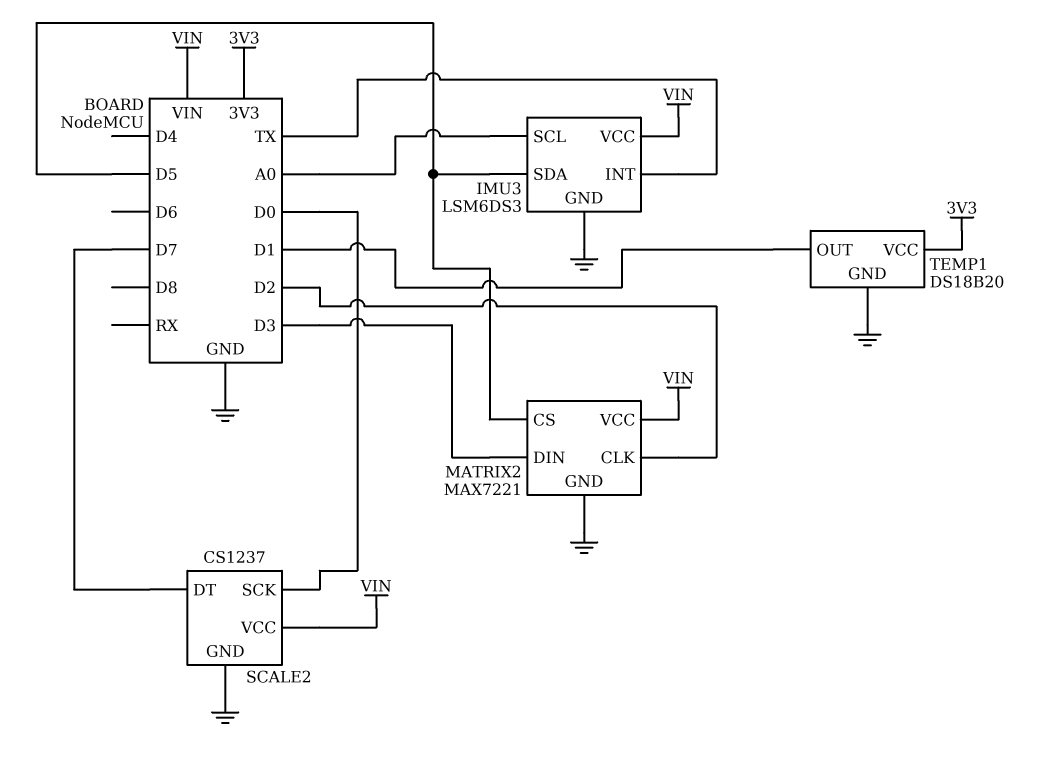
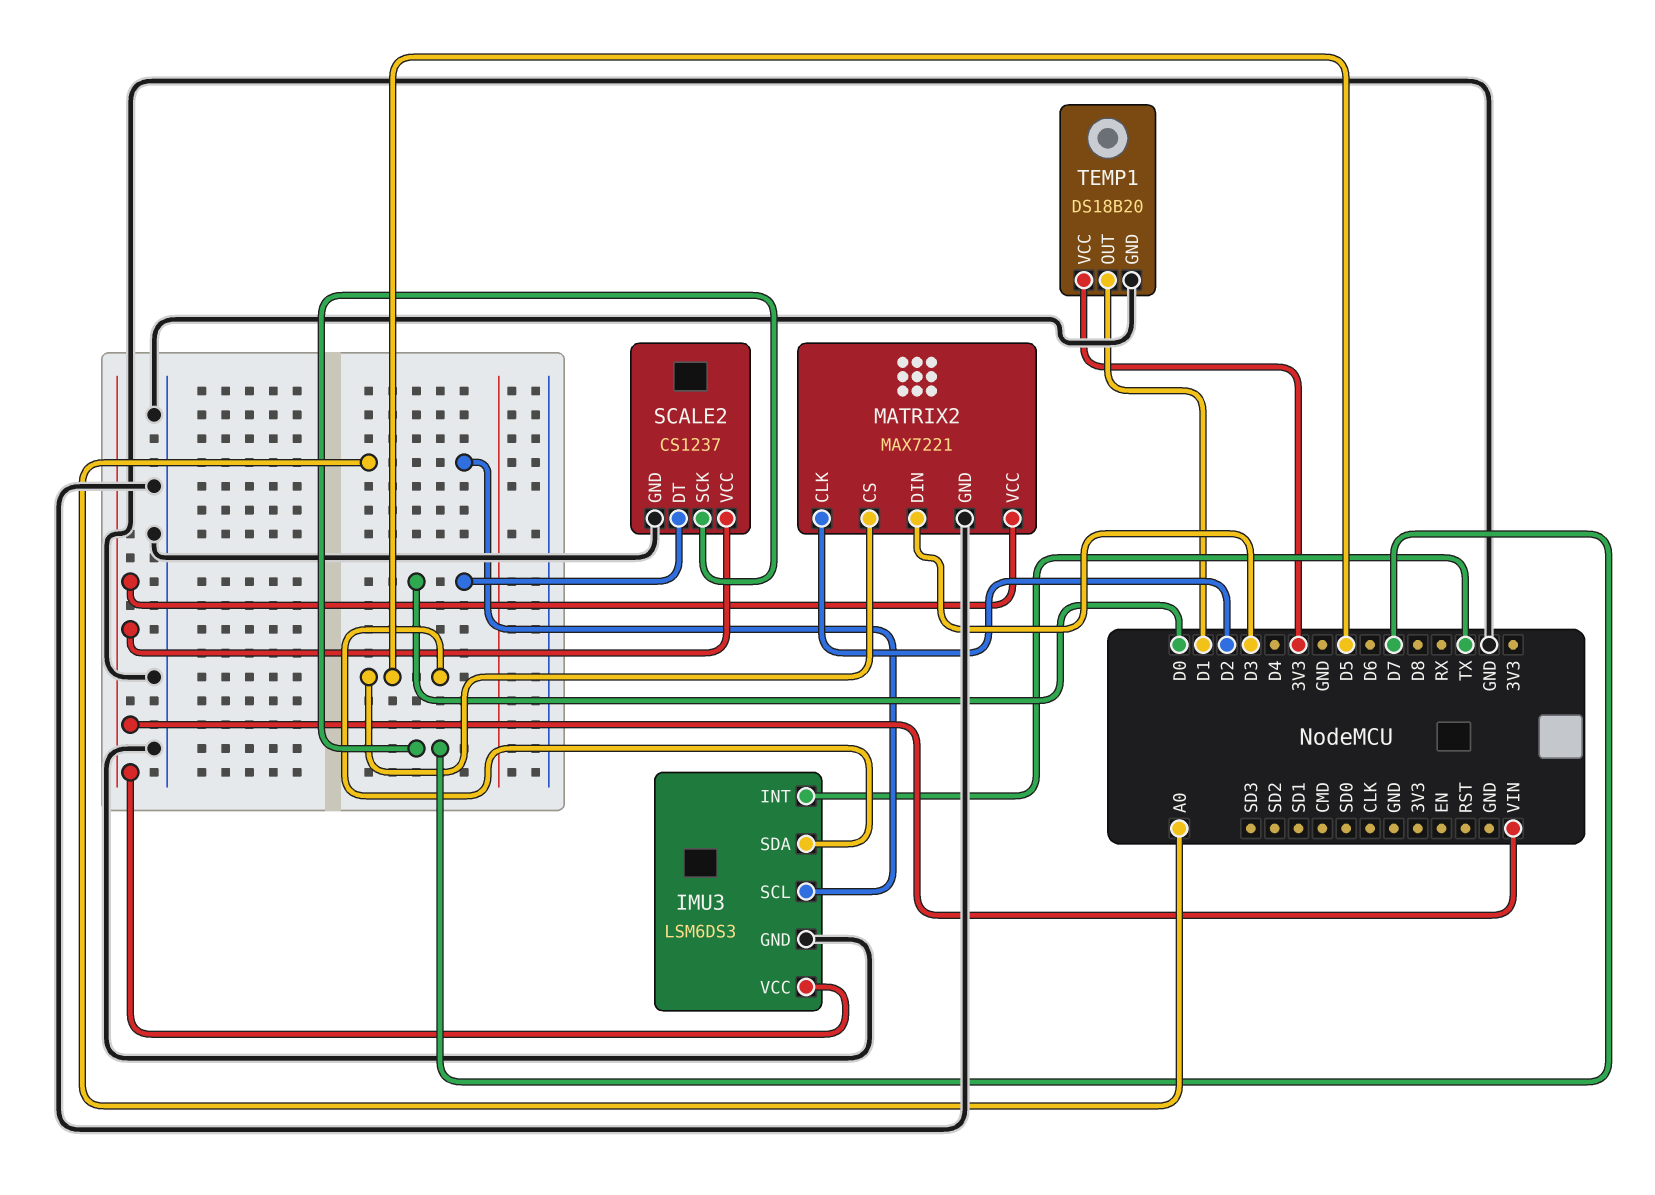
SCALE2 pin DT: D7 -> D0
SCALE2 pin SCK: D0 -> D7

